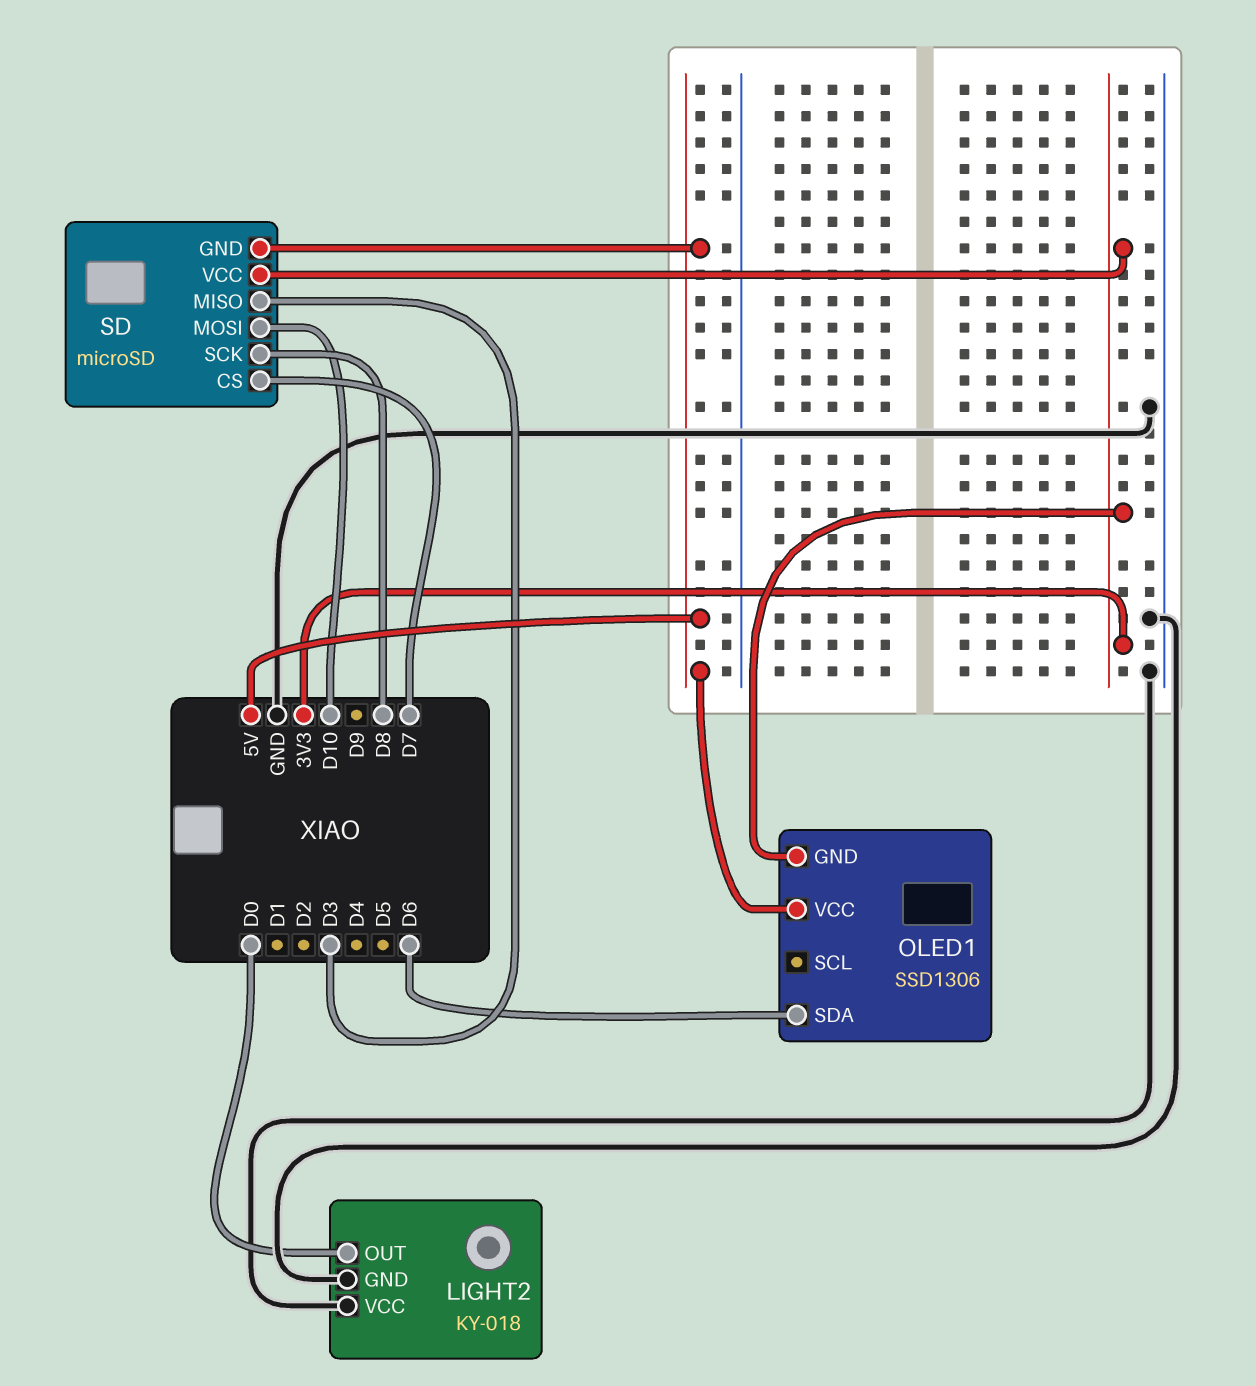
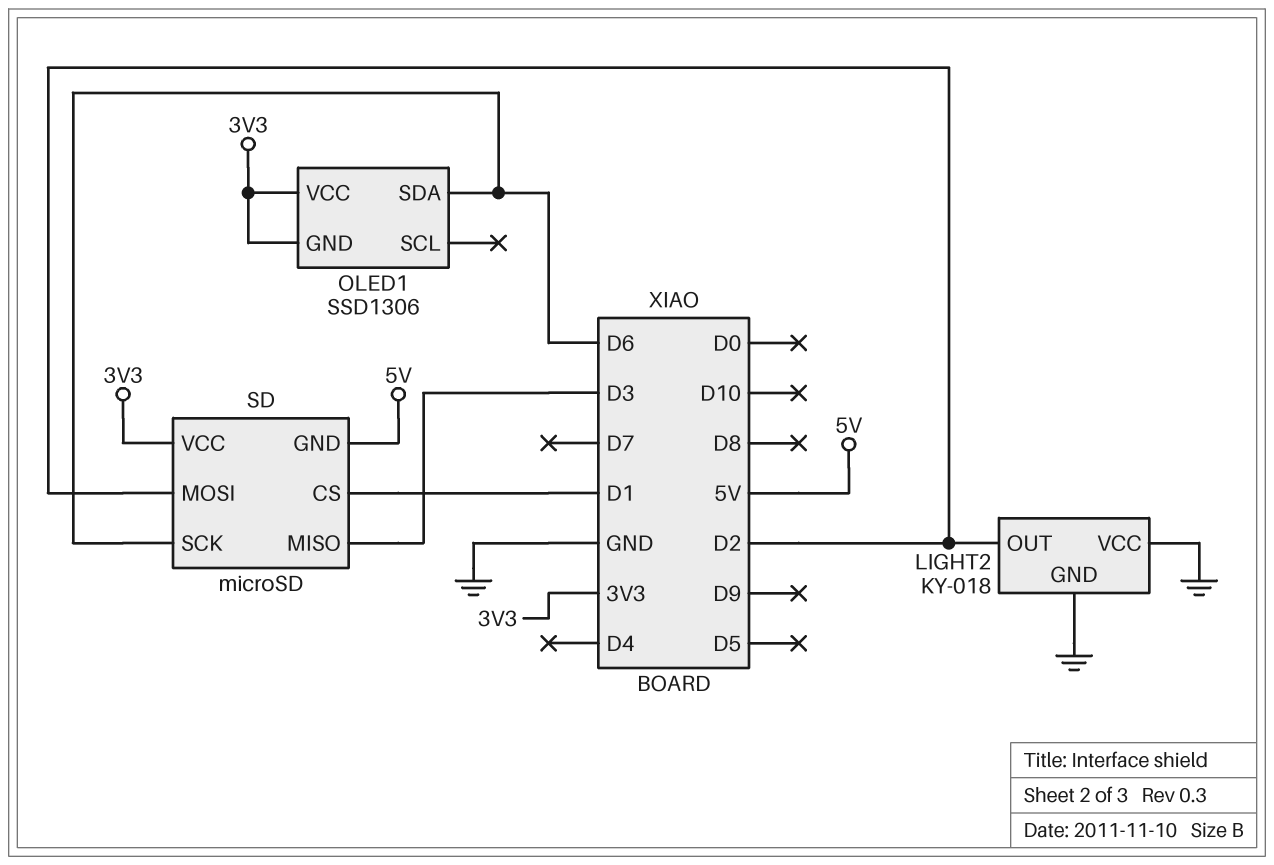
LIGHT2 pin OUT: D0 -> D2
OLED1 pin VCC: 5V -> 3V3
SD pin CS: D7 -> D1
SD pin MOSI: D10 -> D2
SD pin SCK: D8 -> D6

